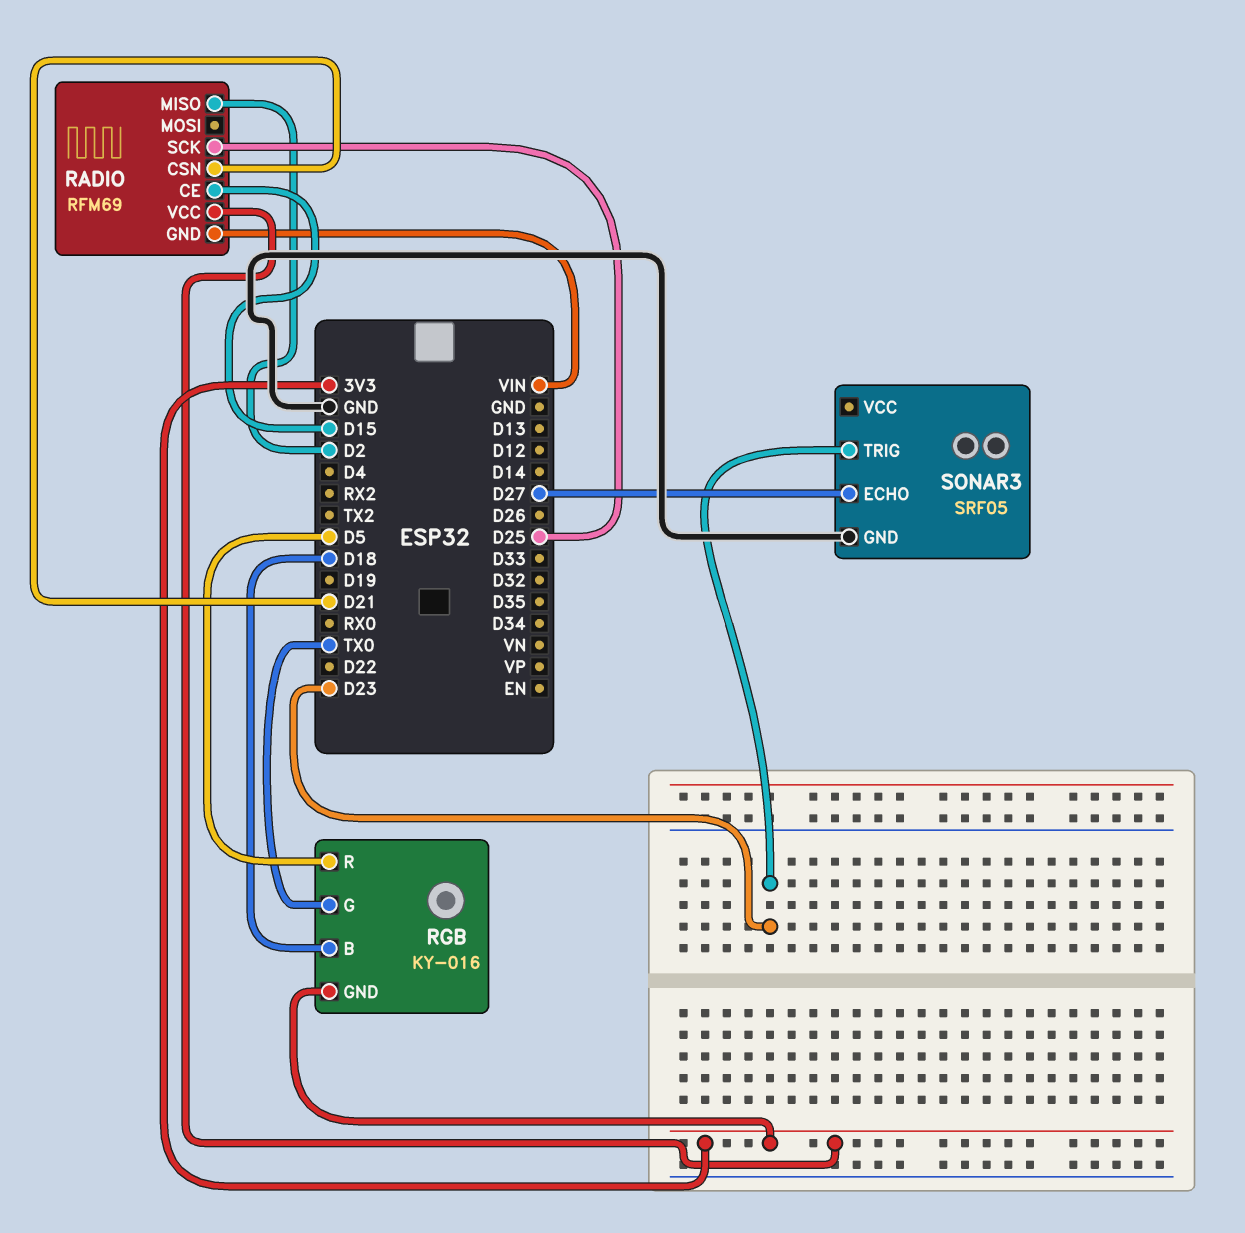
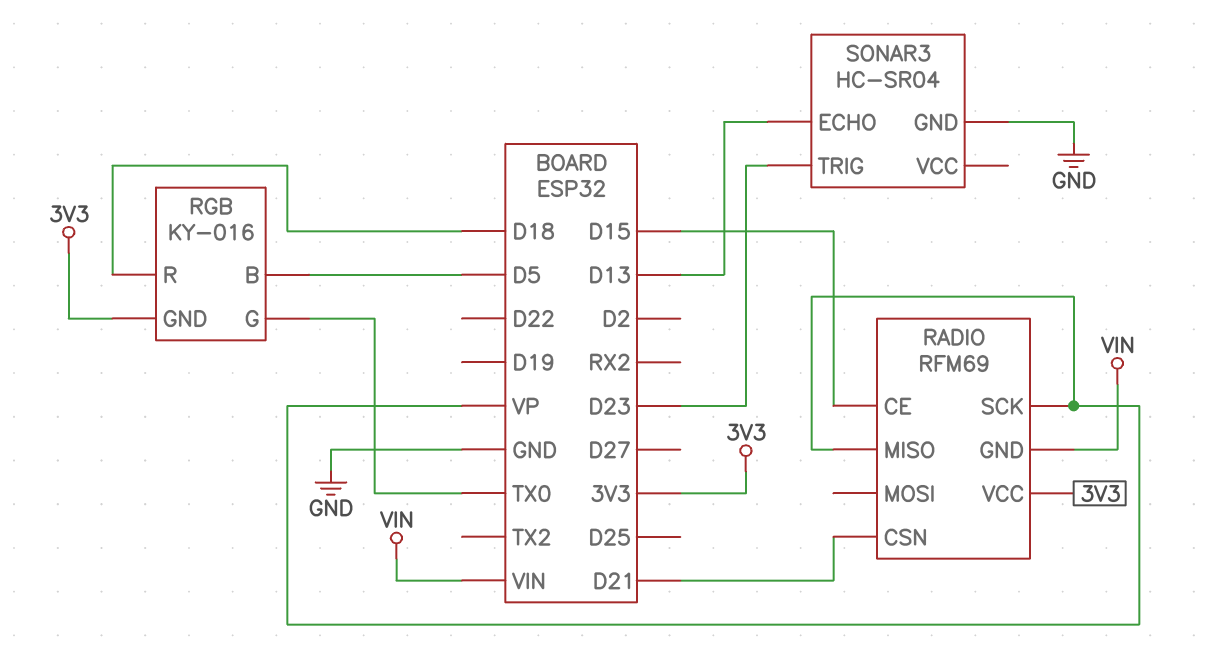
RADIO pin MISO: D2 -> VP
RADIO pin SCK: D25 -> VP
RGB pin B: D18 -> D5
RGB pin R: D5 -> D18
SONAR3: SRF05 -> HC-SR04
SONAR3 pin ECHO: D27 -> D13

